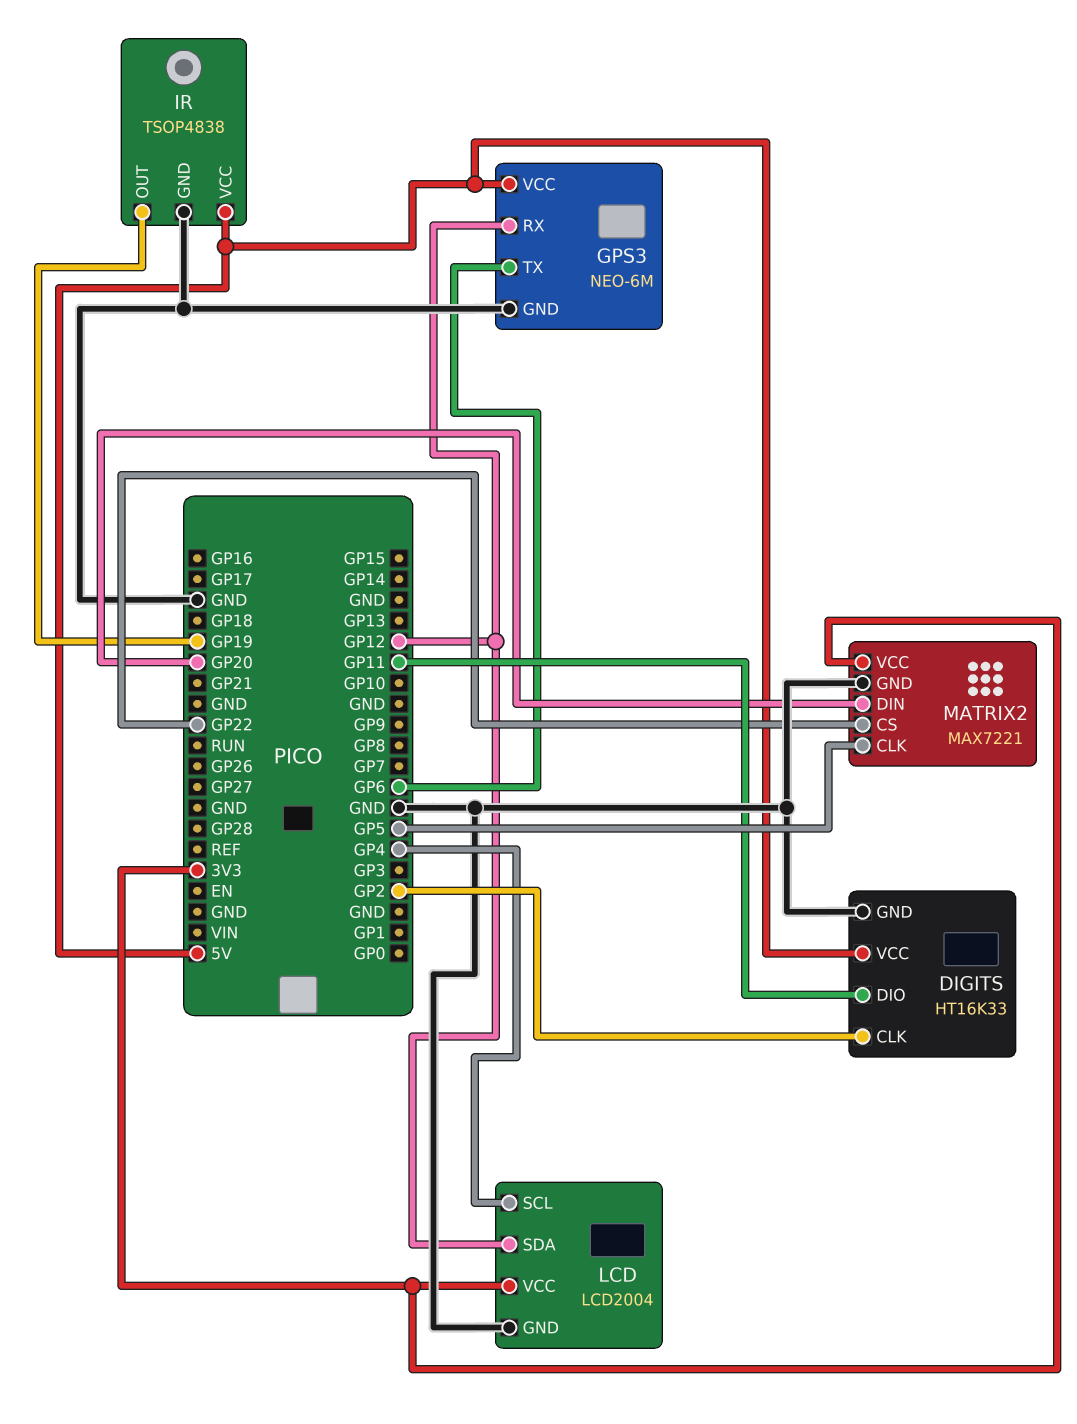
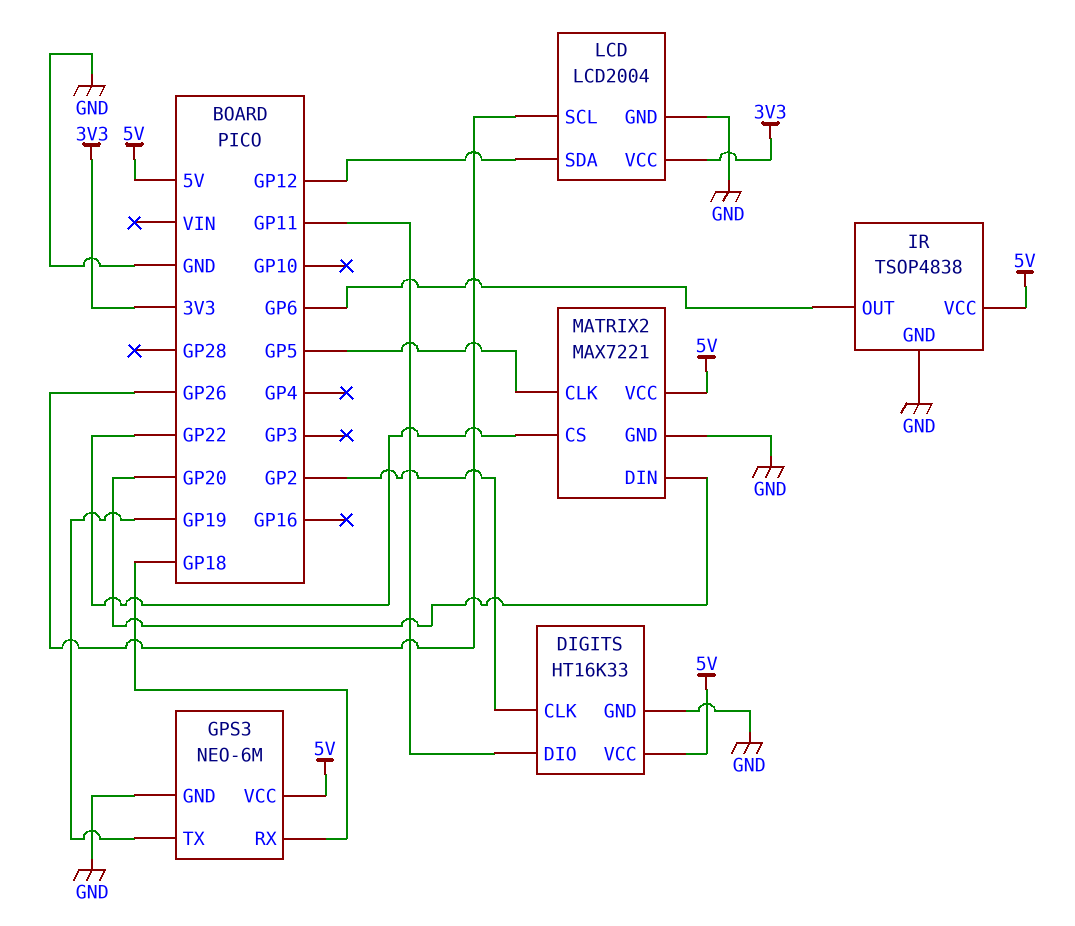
GPS3 pin RX: GP12 -> GP18
GPS3 pin TX: GP6 -> GP19
IR pin OUT: GP19 -> GP6
LCD pin SCL: GP4 -> GP26
MATRIX2 pin VCC: 3V3 -> 5V

